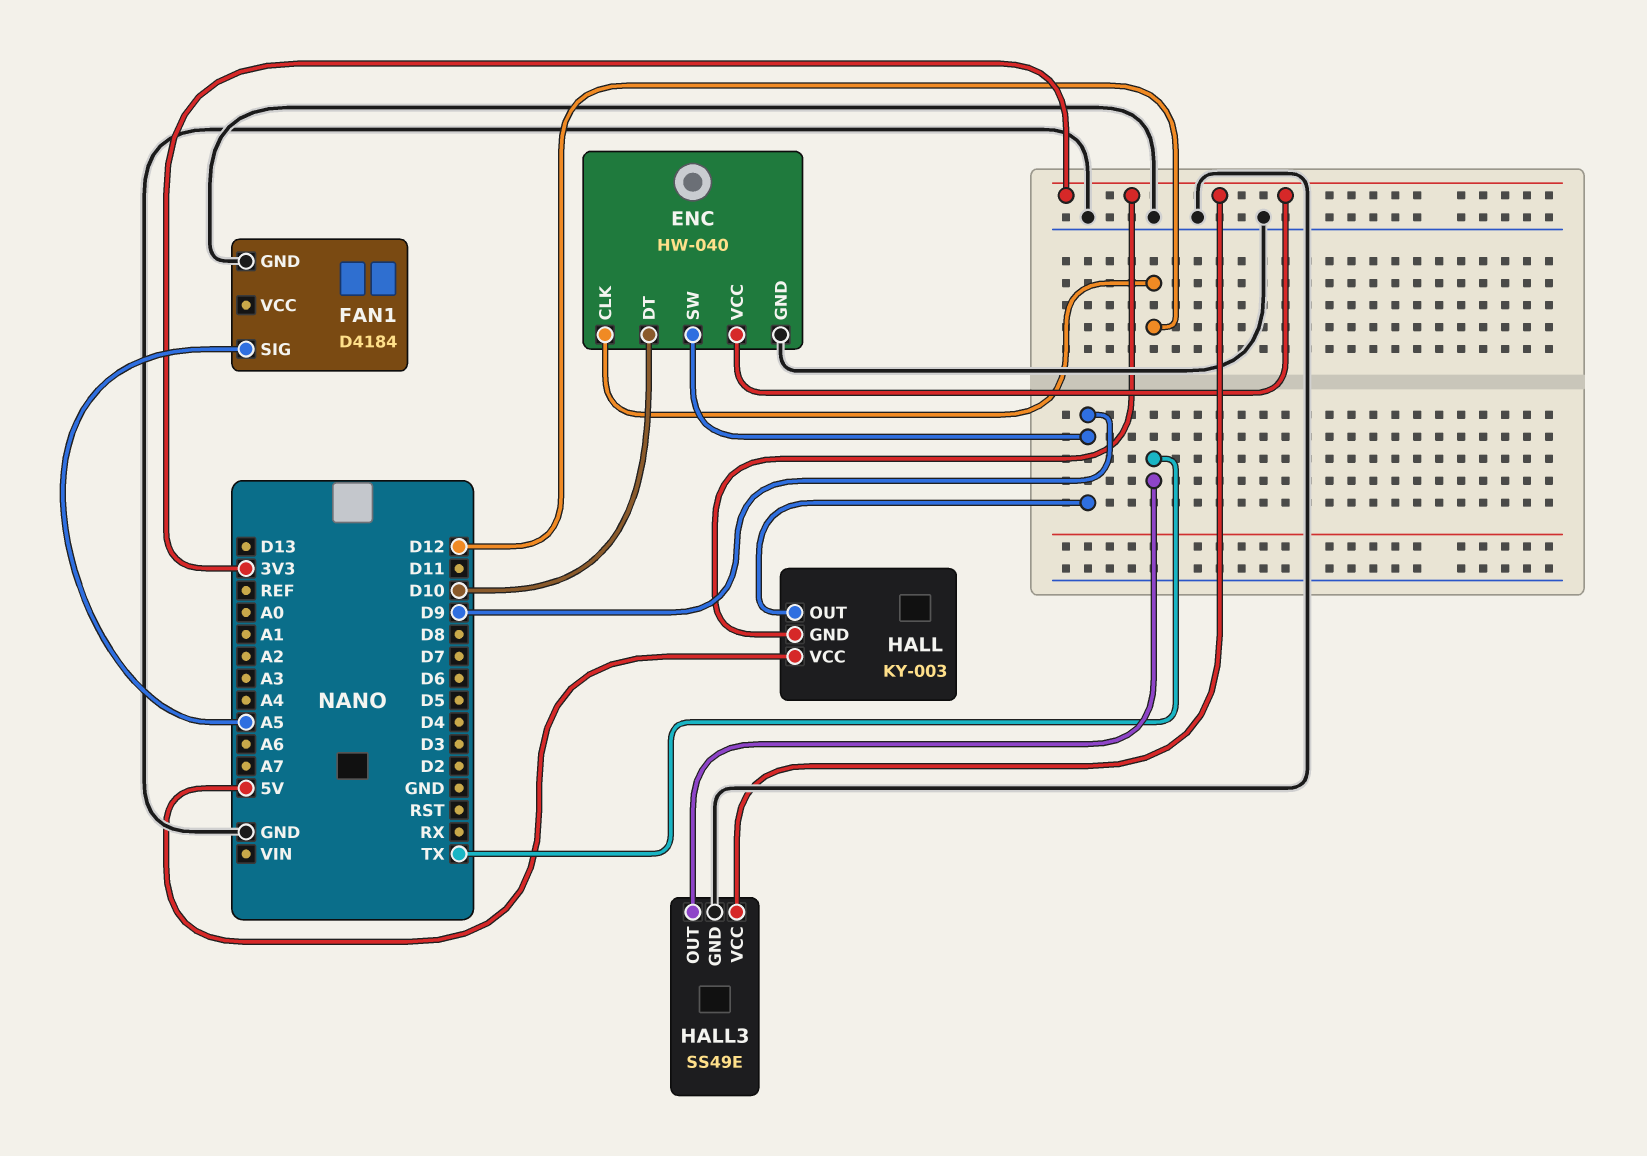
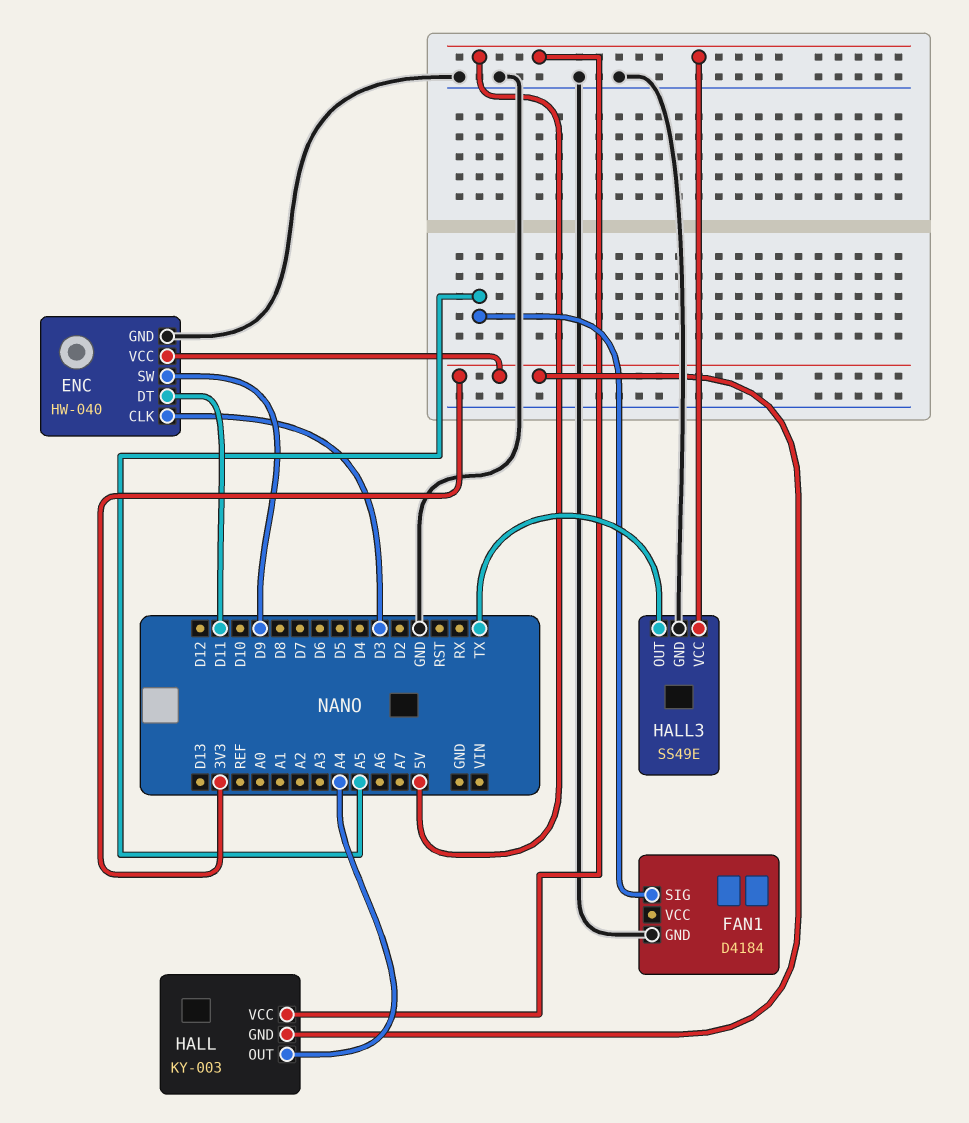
ENC pin CLK: D12 -> D3
ENC pin DT: D10 -> D11
HALL pin OUT: D9 -> A4
HALL3 pin VCC: 3V3 -> 5V

